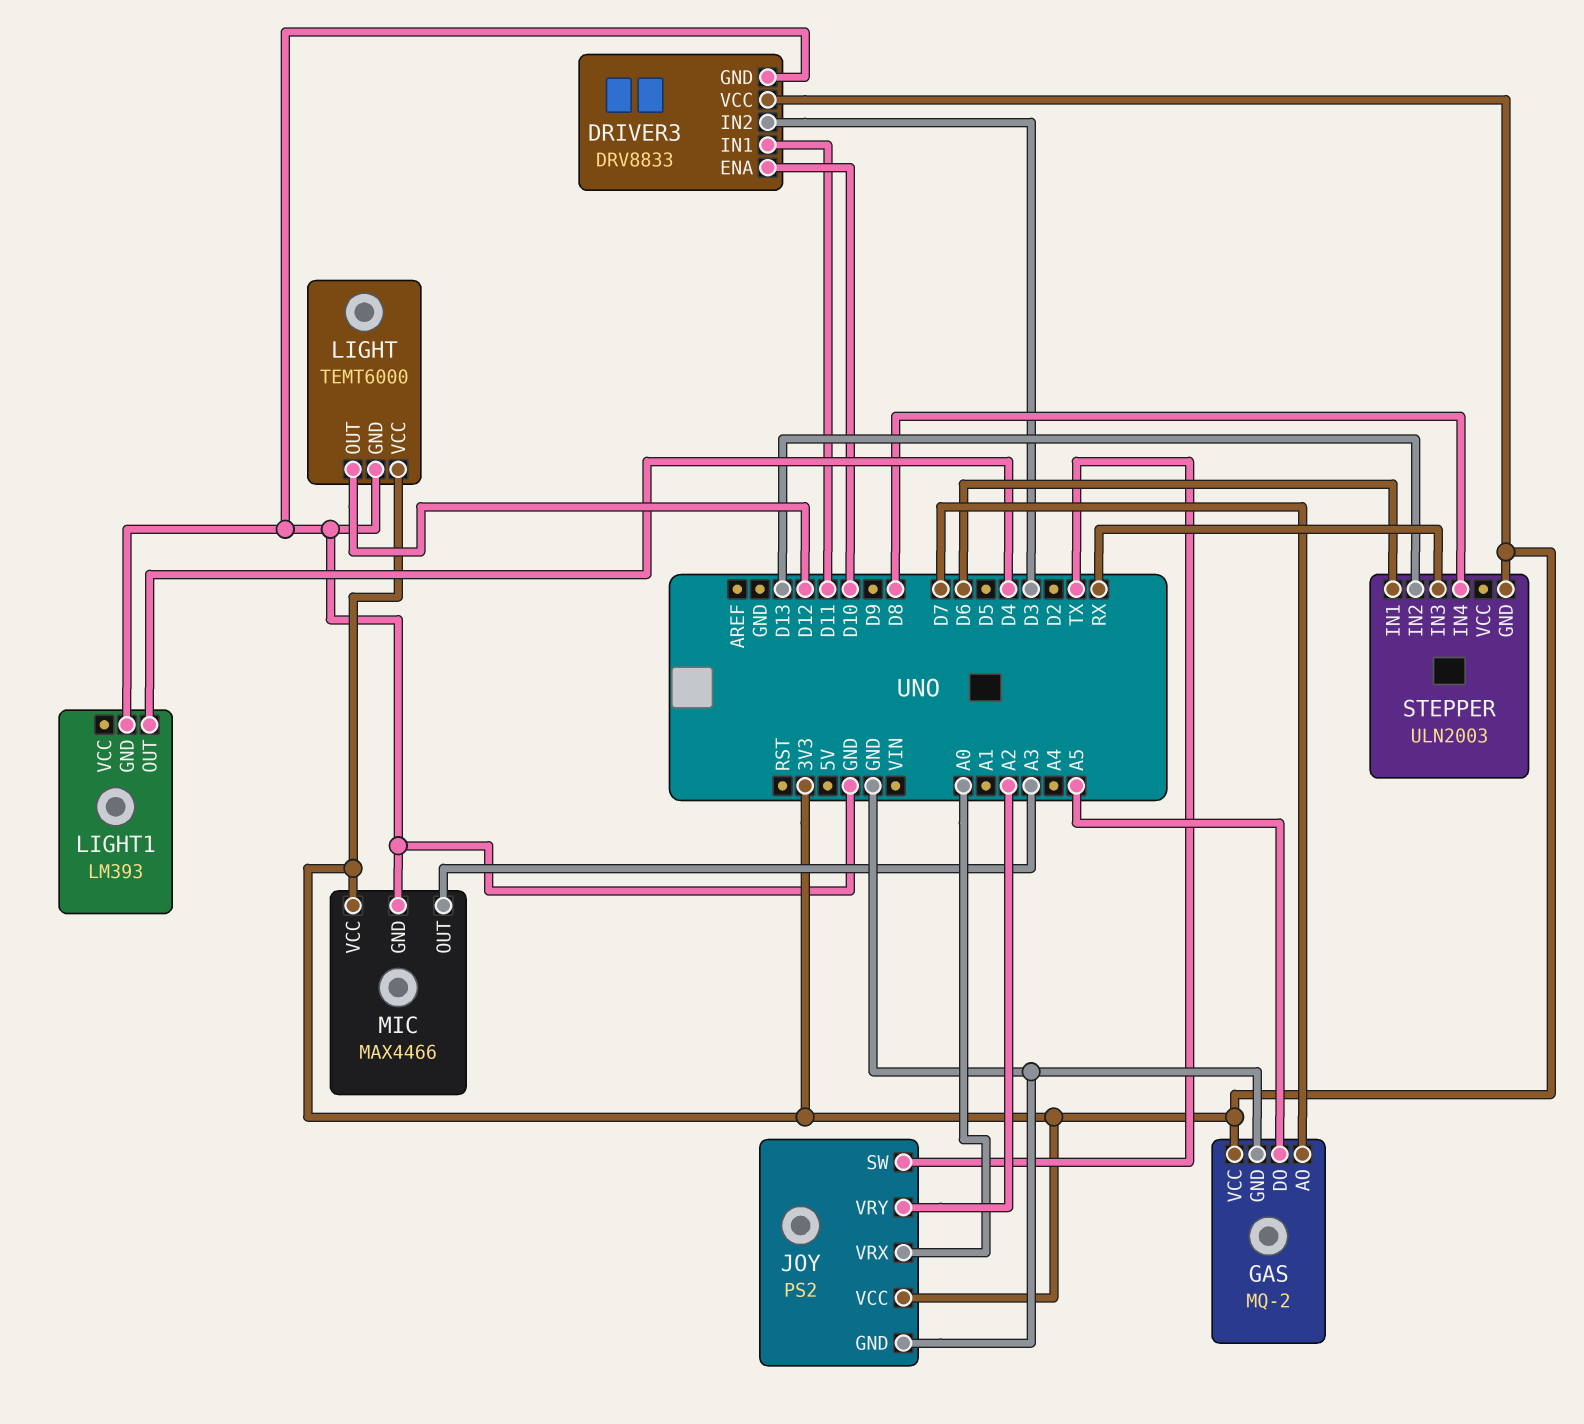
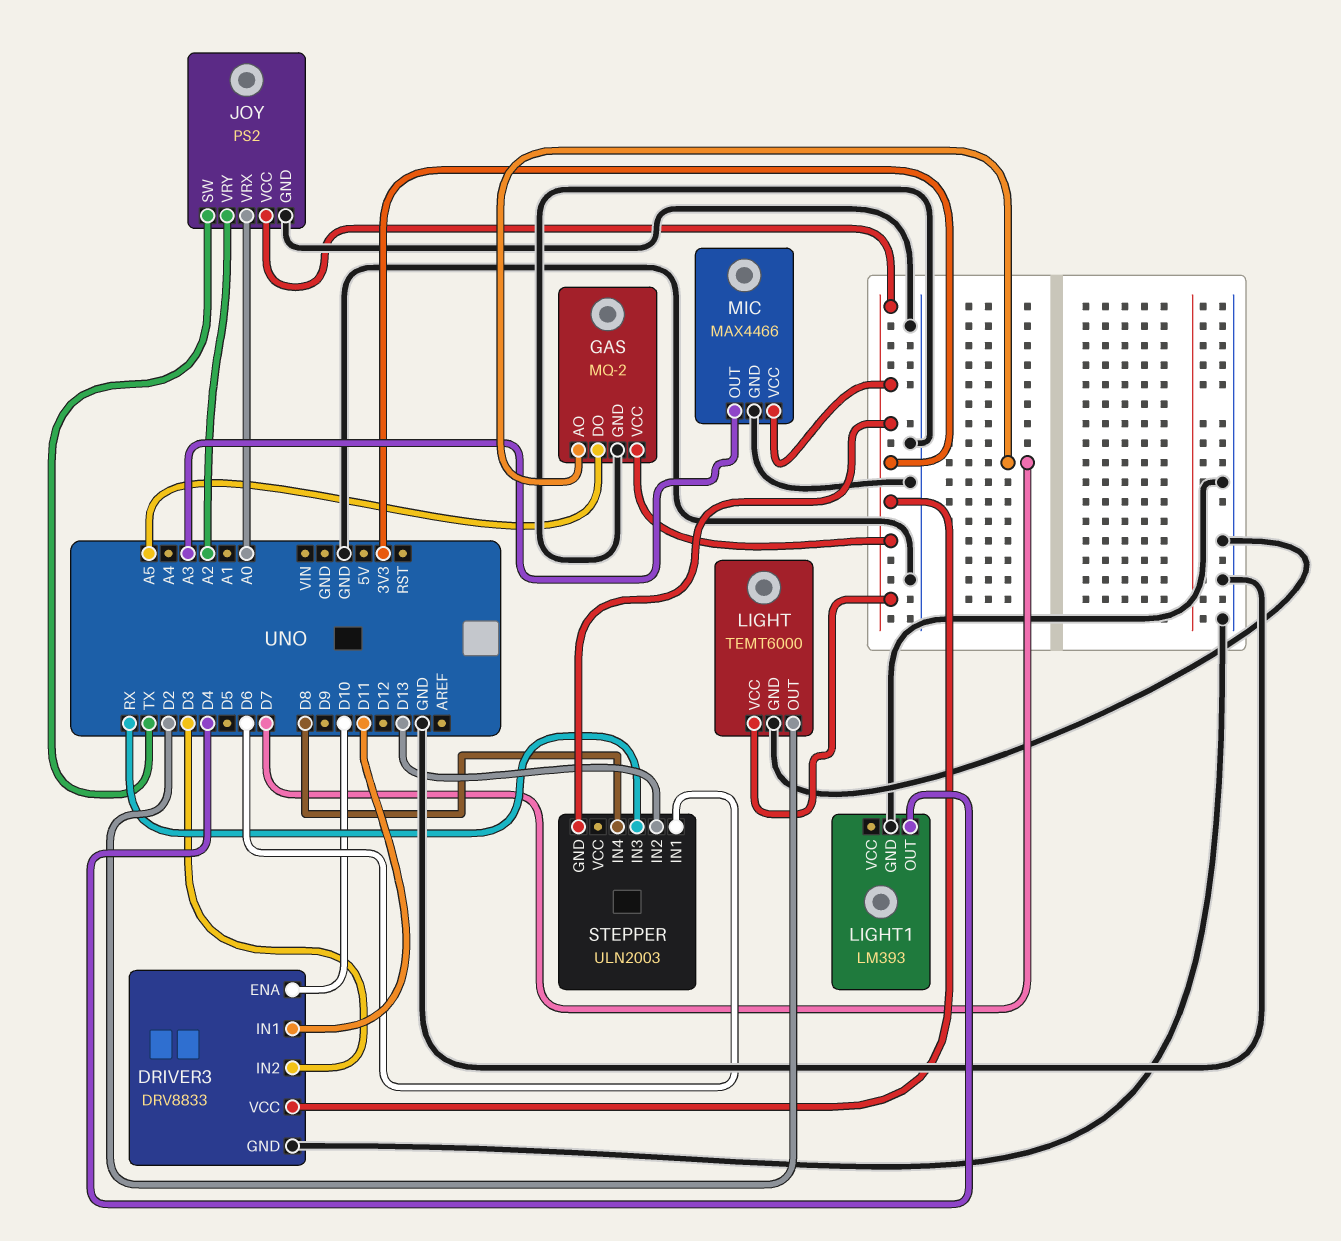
LIGHT pin OUT: D12 -> D2

